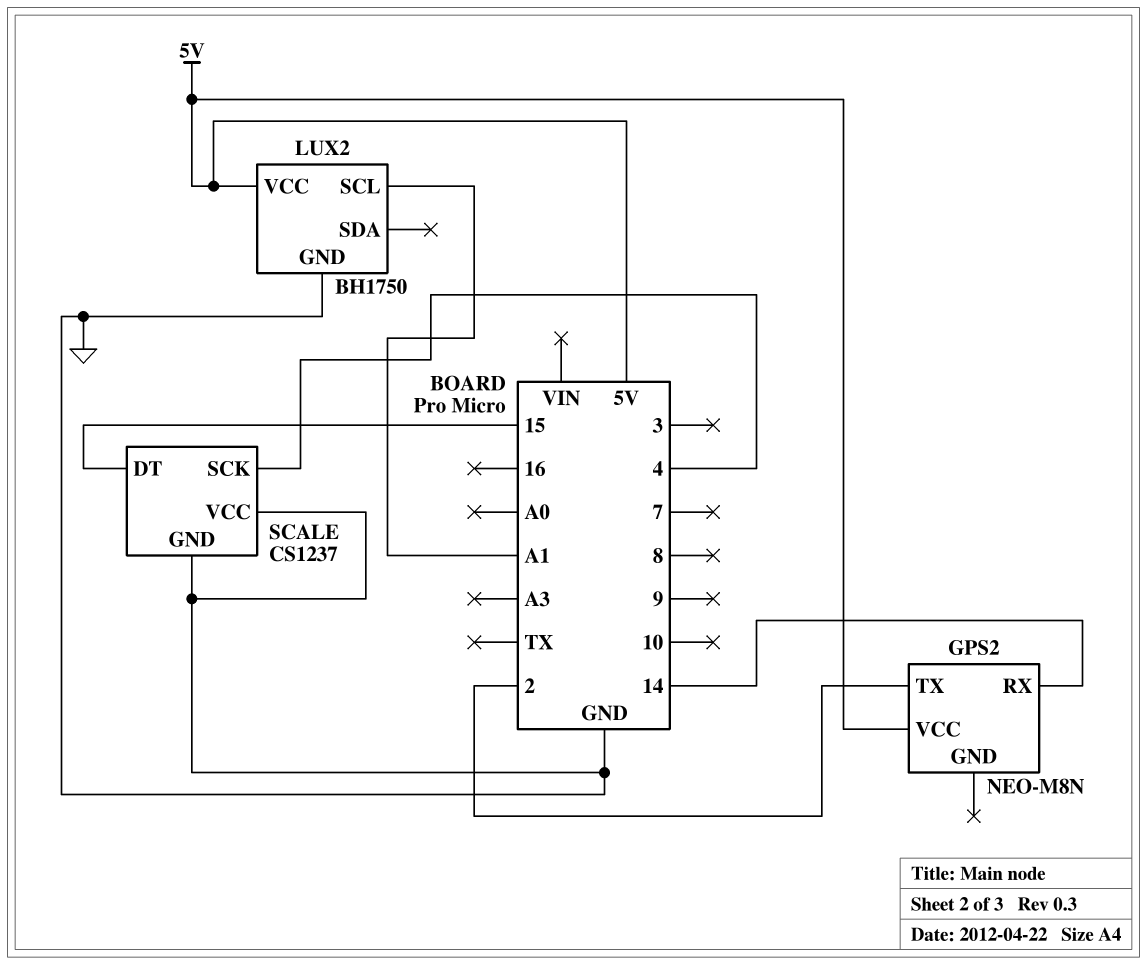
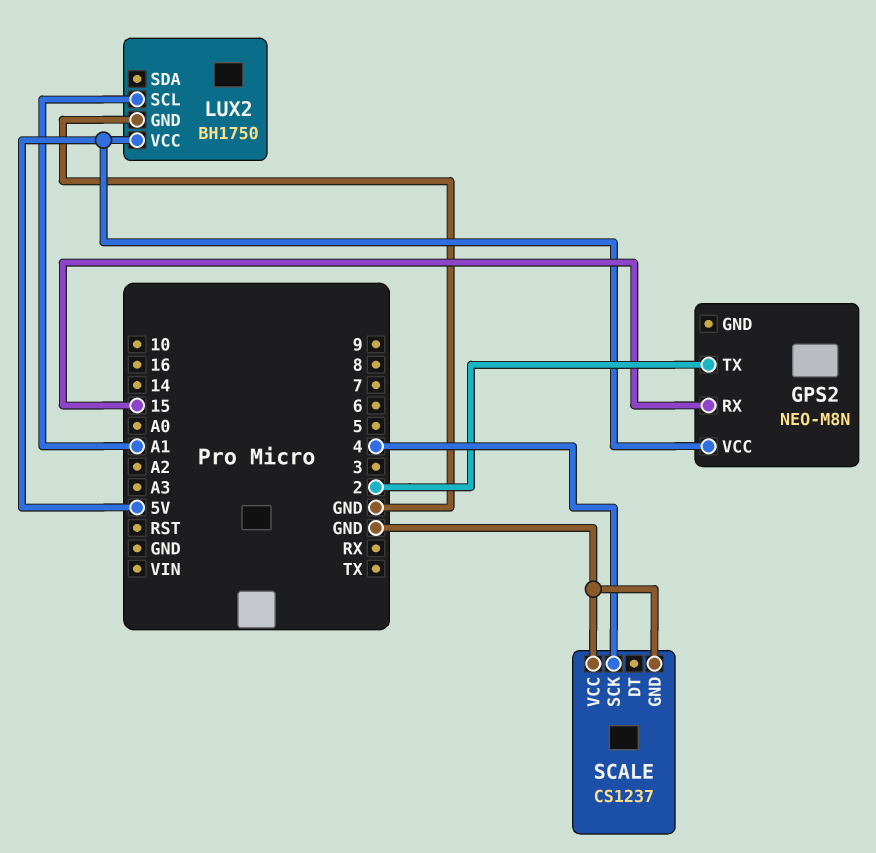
GPS2 pin RX: 14 -> 15
SCALE pin DT: 15 -> none

